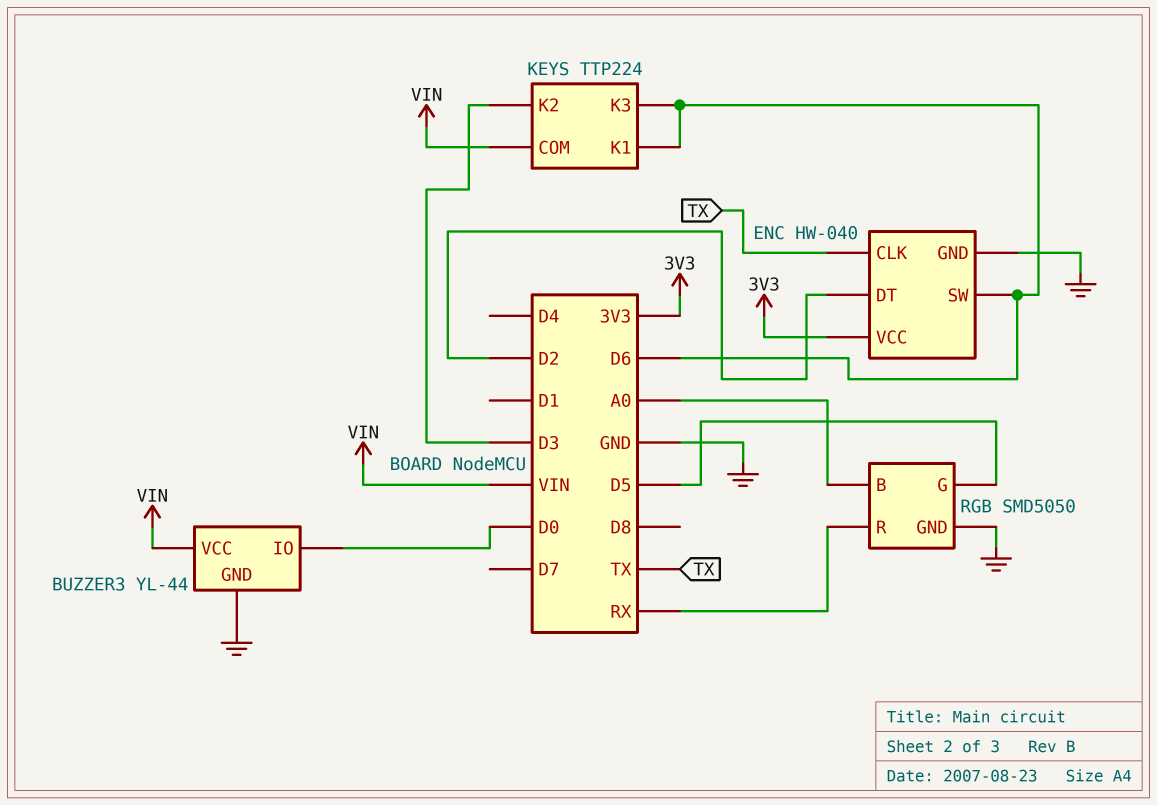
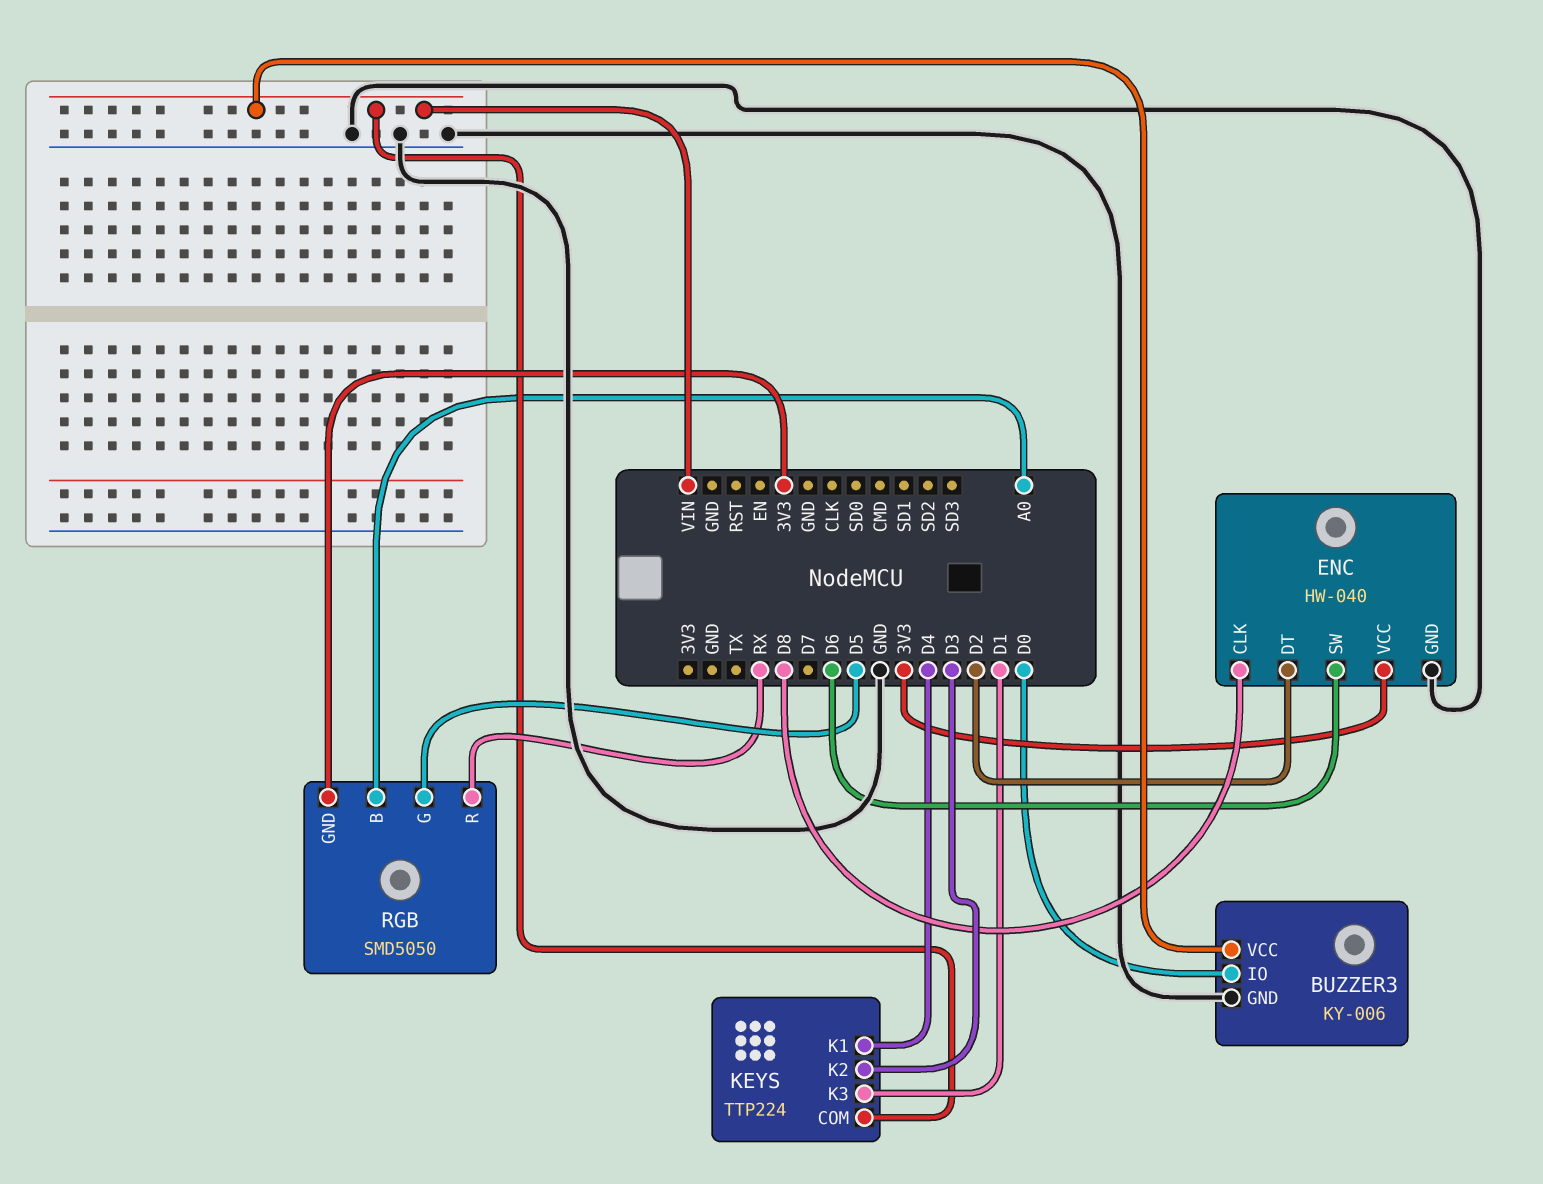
BUZZER3: YL-44 -> KY-006
ENC pin CLK: TX -> D8
KEYS pin K1: D6 -> D4
KEYS pin K3: D6 -> D1
RGB pin GND: GND -> 3V3

